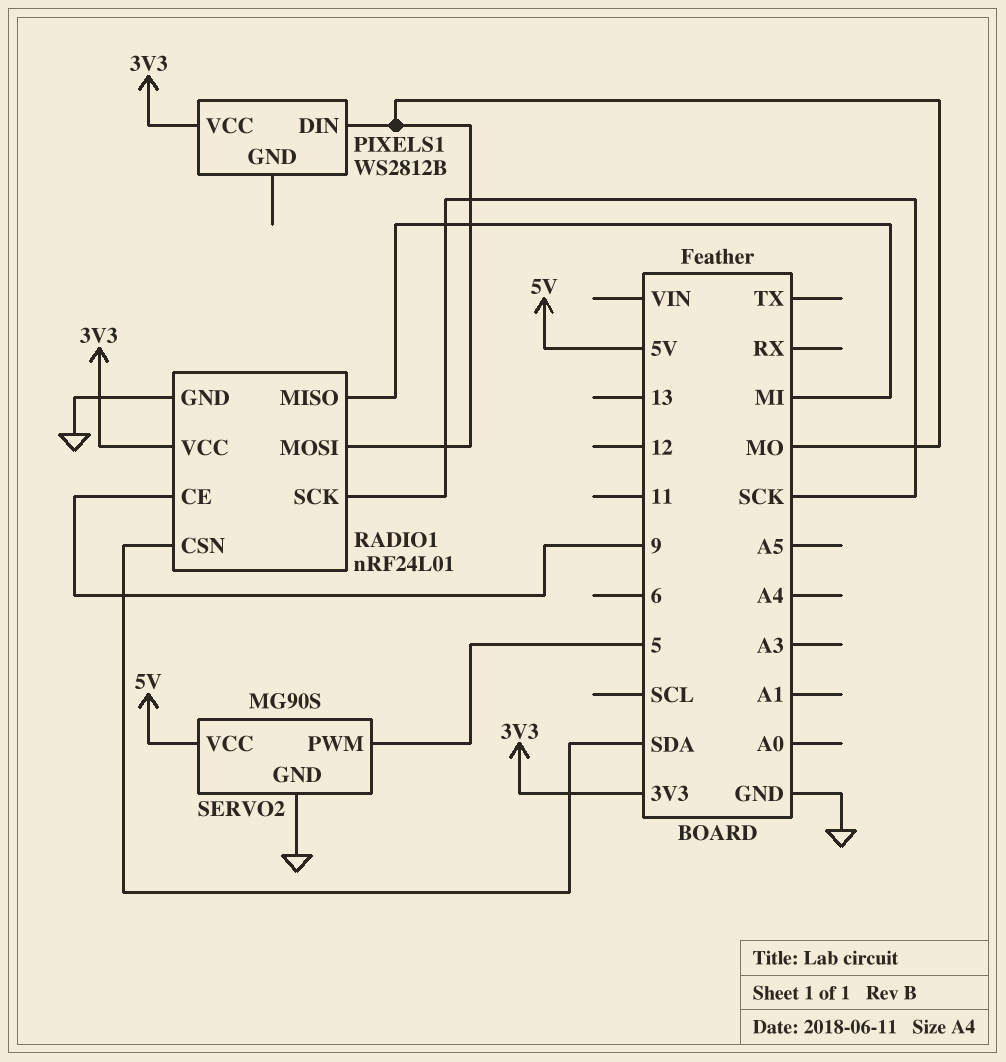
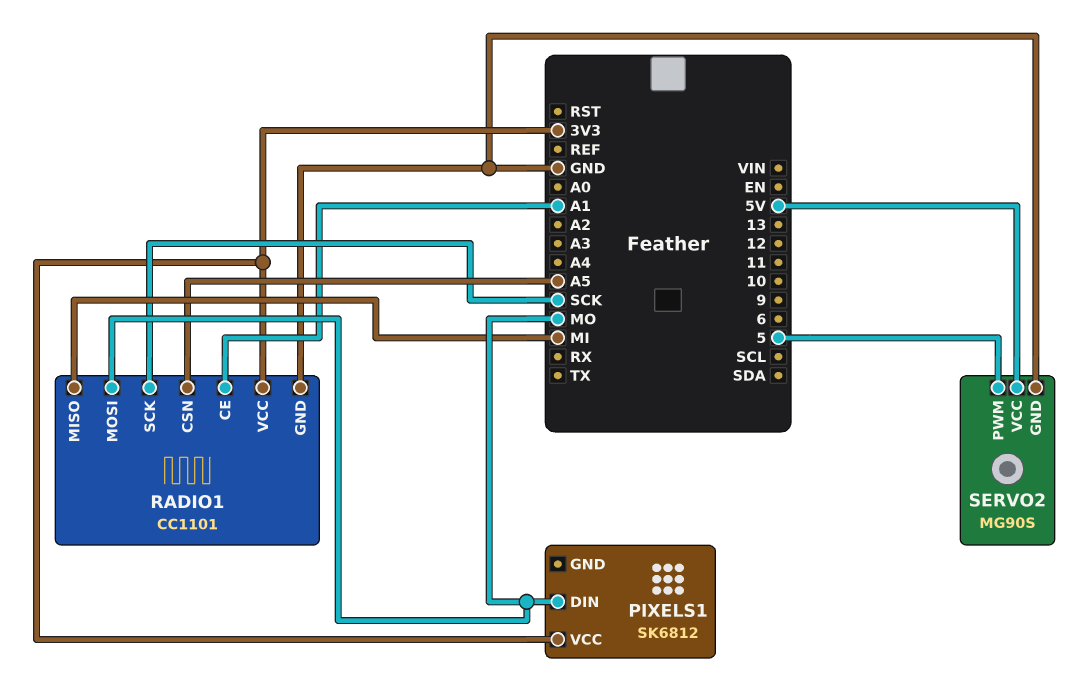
PIXELS1: WS2812B -> SK6812
RADIO1: nRF24L01 -> CC1101
RADIO1 pin CE: 9 -> A1
RADIO1 pin CSN: SDA -> A5

